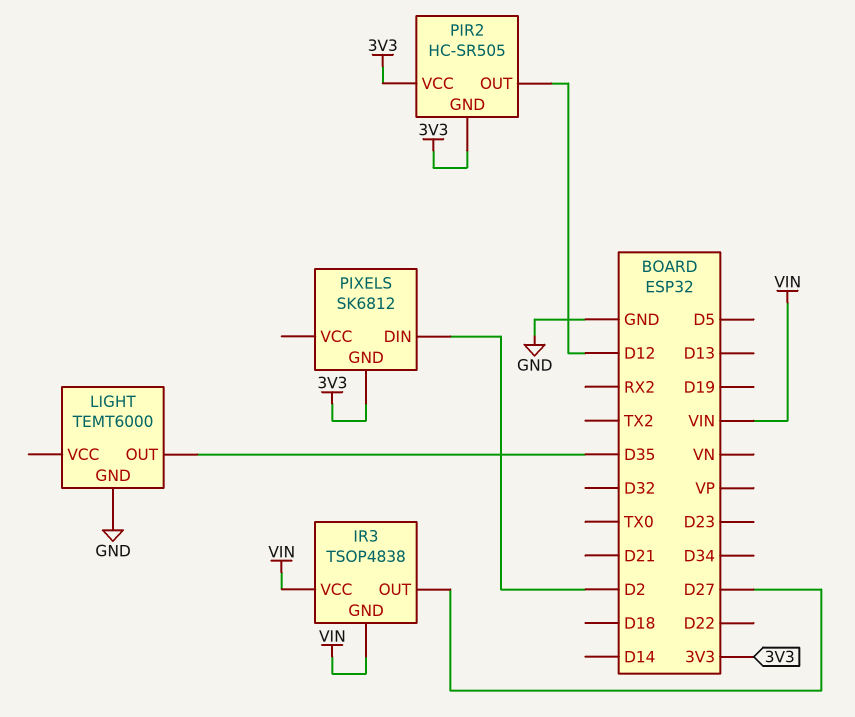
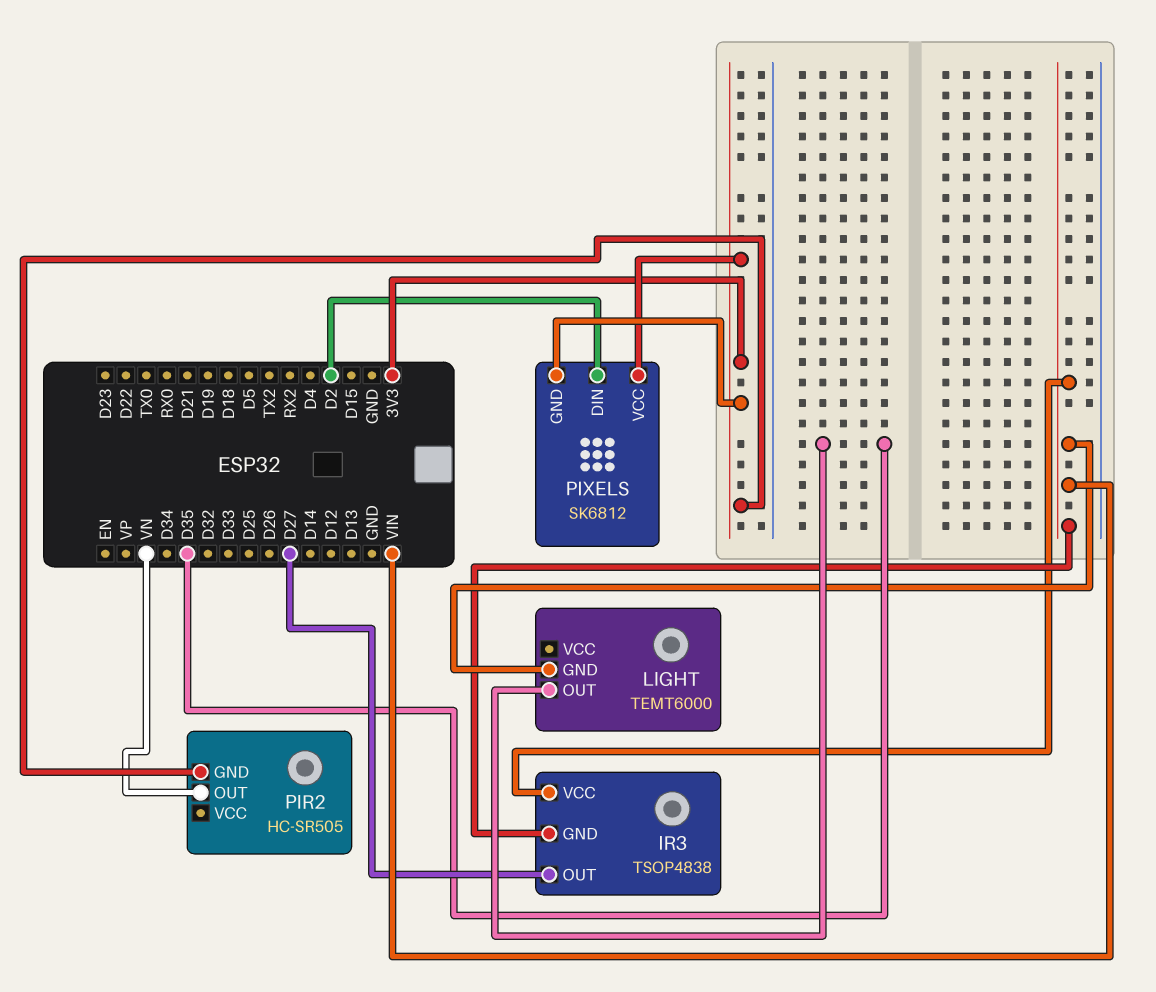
LIGHT pin GND: GND -> VIN
PIR2 pin OUT: D12 -> VN
PIR2 pin VCC: 3V3 -> none
PIXELS pin VCC: none -> 3V3

